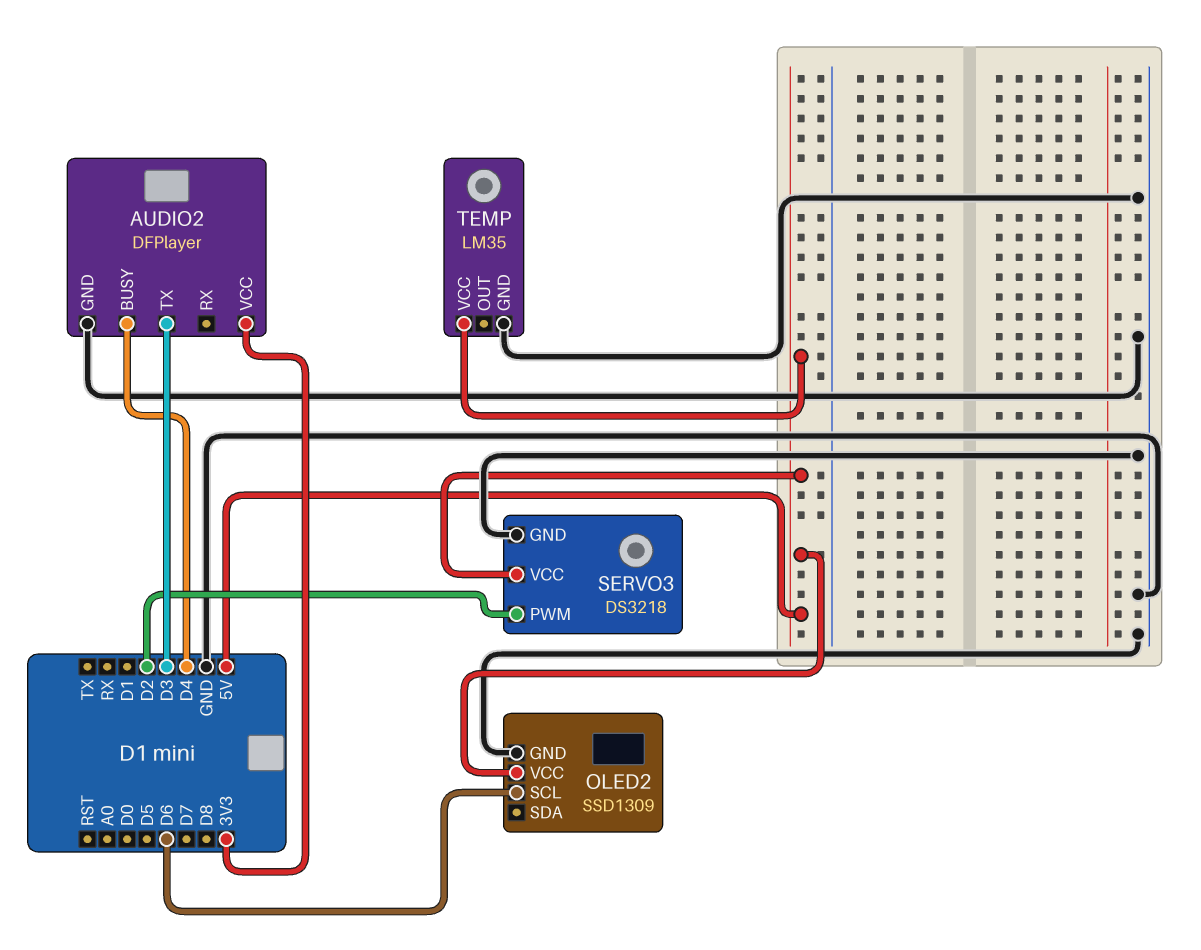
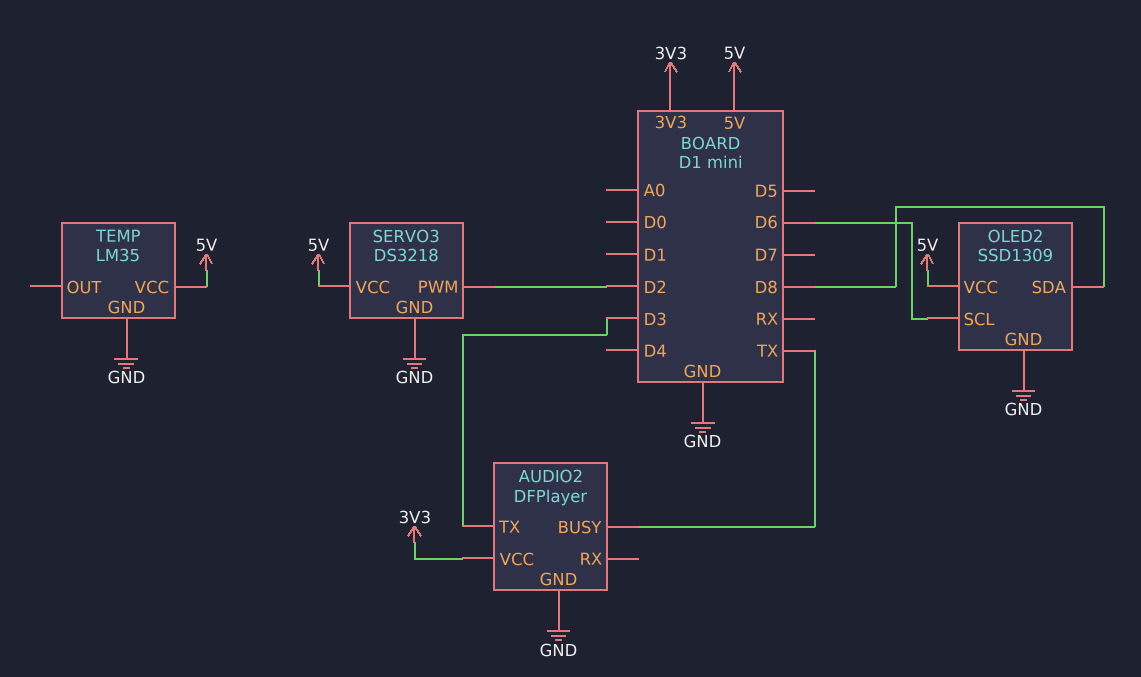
AUDIO2 pin BUSY: D4 -> TX
OLED2 pin SDA: none -> D8

